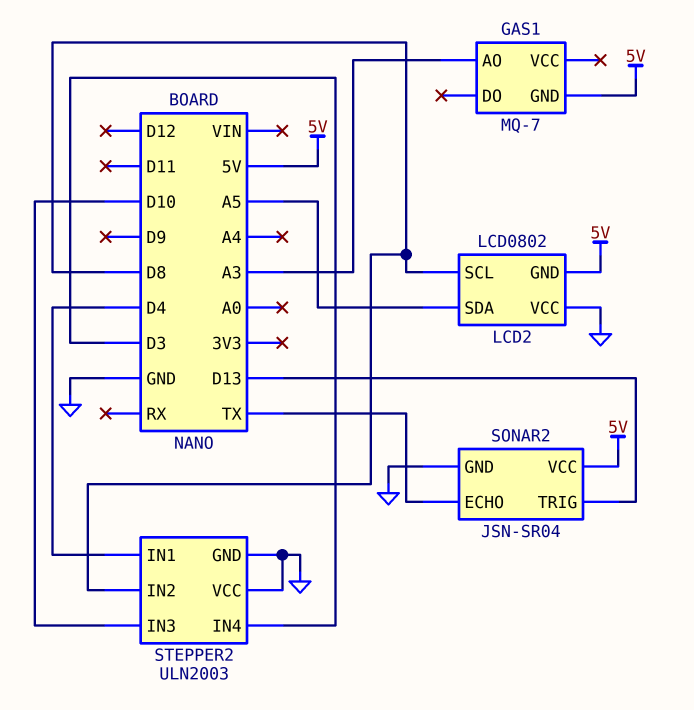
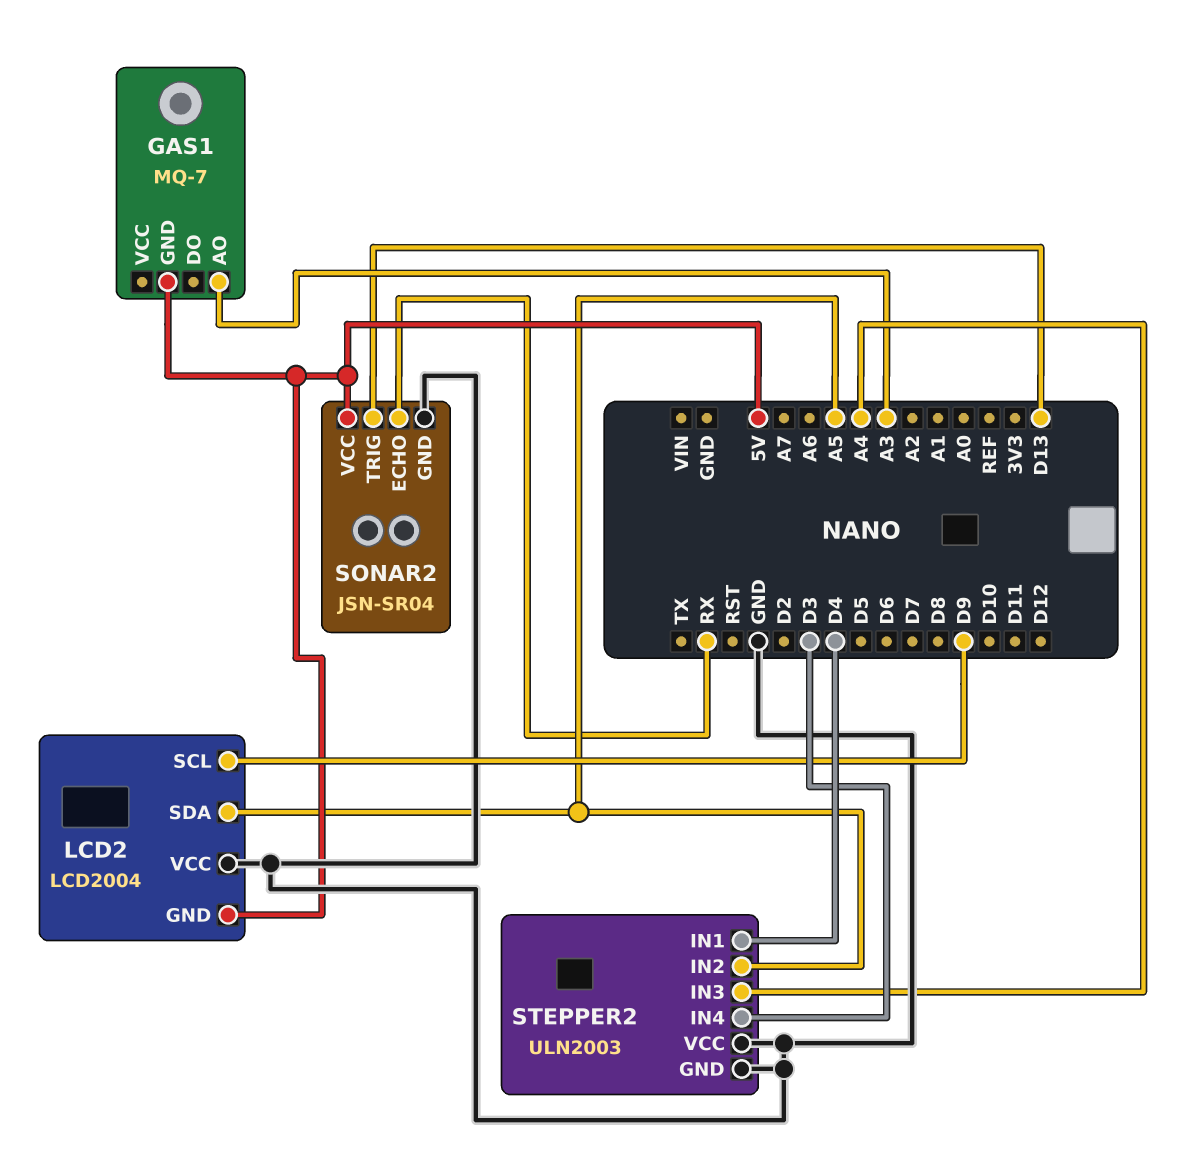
LCD2: LCD0802 -> LCD2004
LCD2 pin SCL: D8 -> D9
SONAR2 pin ECHO: TX -> RX
STEPPER2 pin IN2: D8 -> A5
STEPPER2 pin IN3: D10 -> A4

